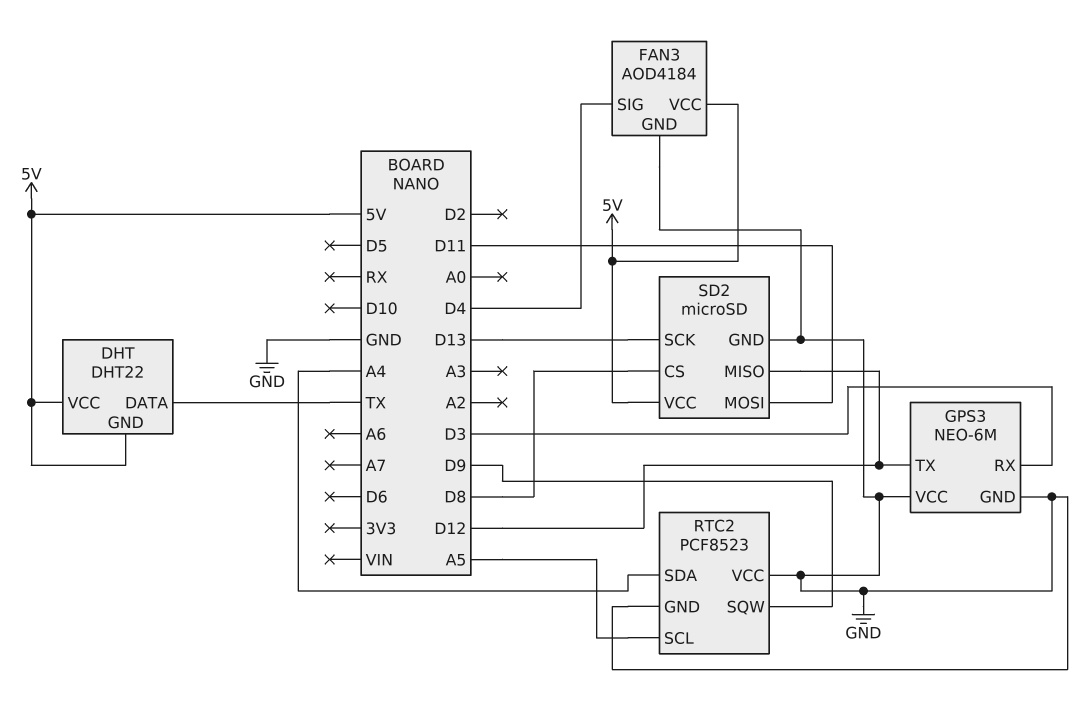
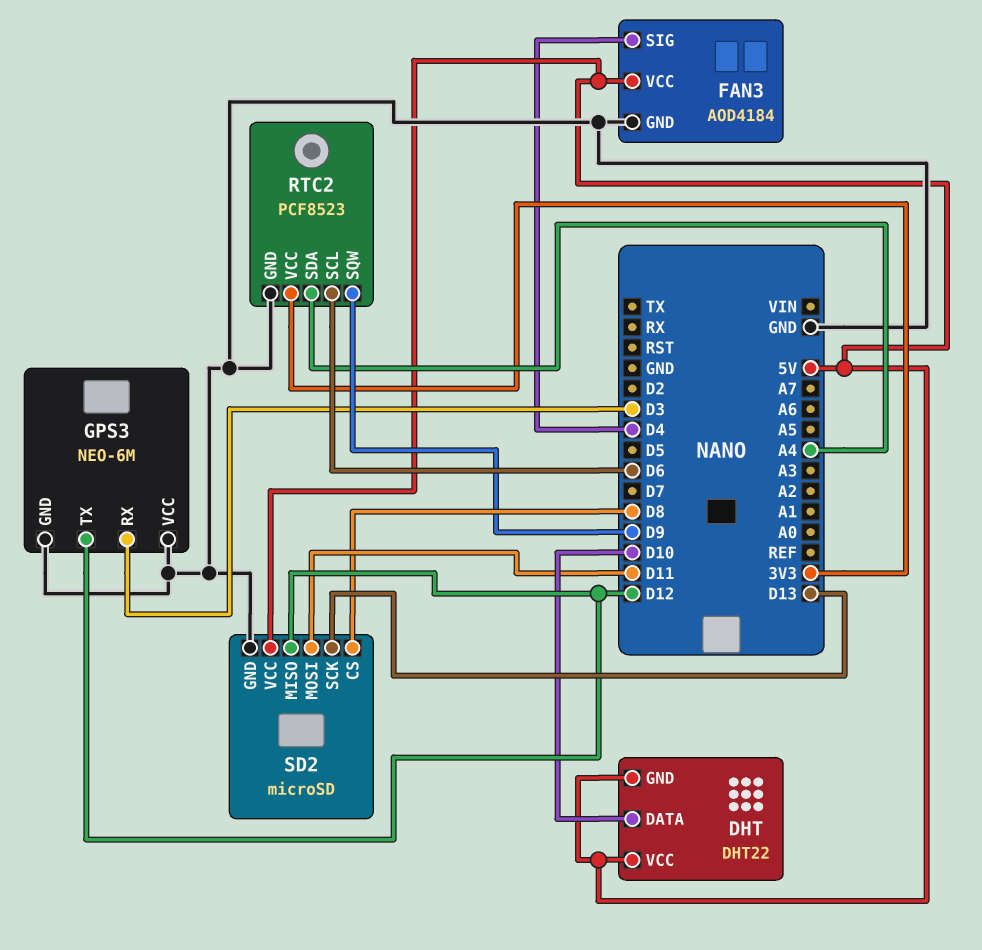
DHT pin DATA: TX -> D10
RTC2 pin SCL: A5 -> D6
RTC2 pin VCC: GND -> 3V3

